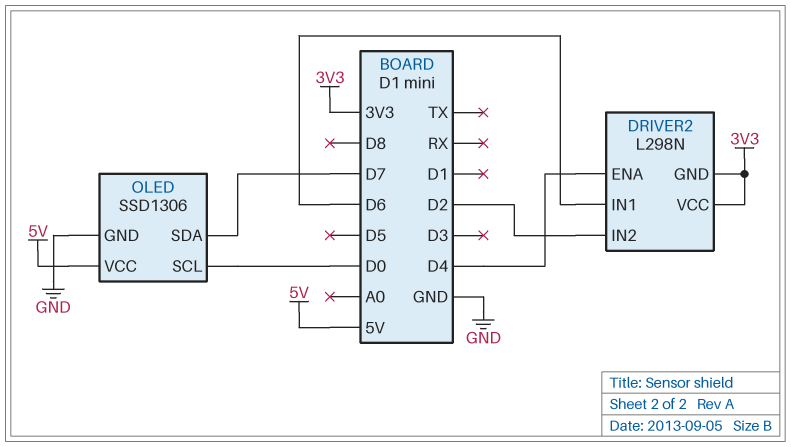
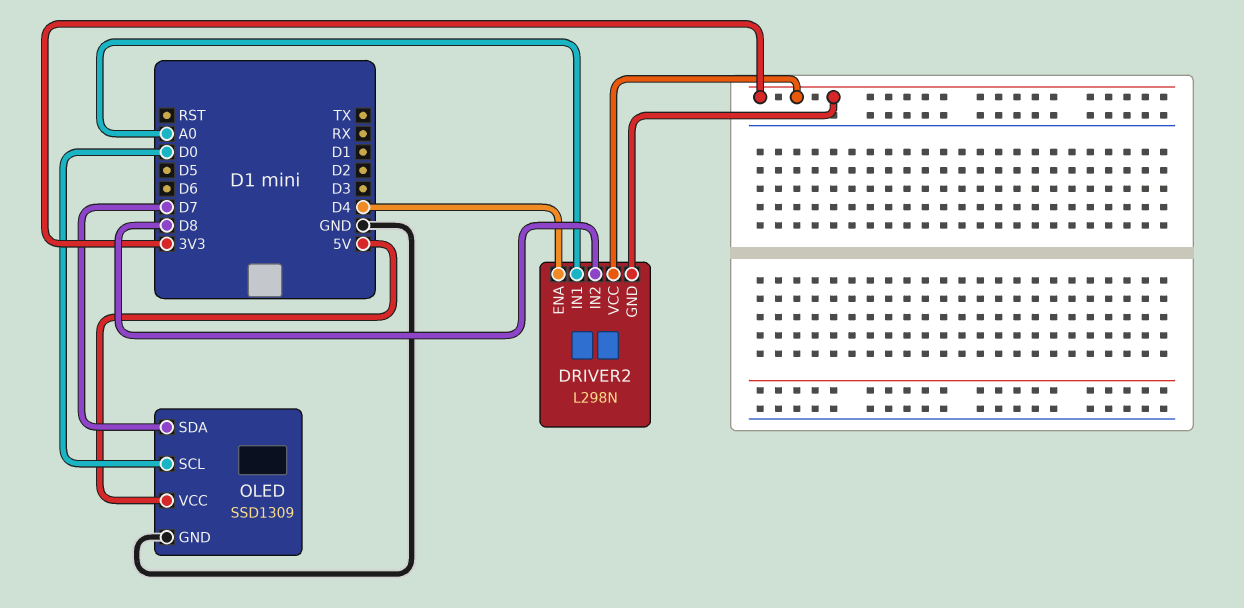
DRIVER2 pin IN1: D6 -> A0
DRIVER2 pin IN2: D2 -> D8
OLED: SSD1306 -> SSD1309

